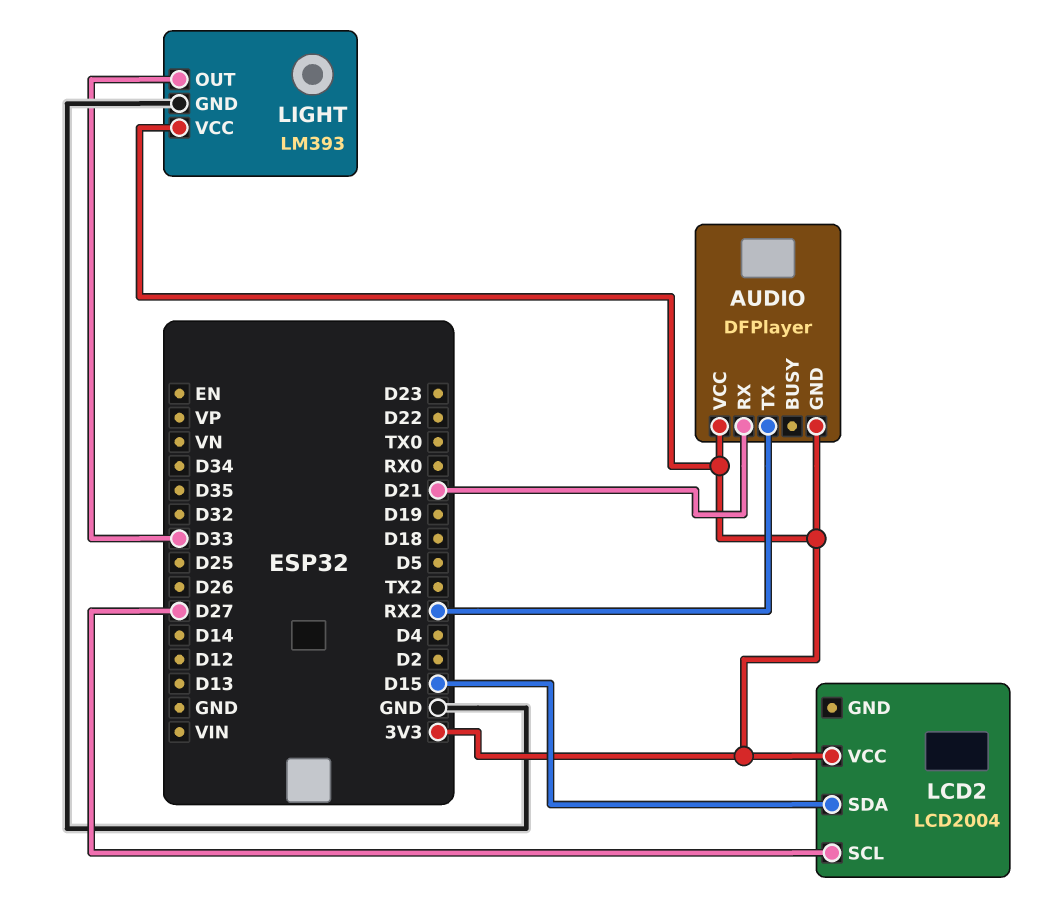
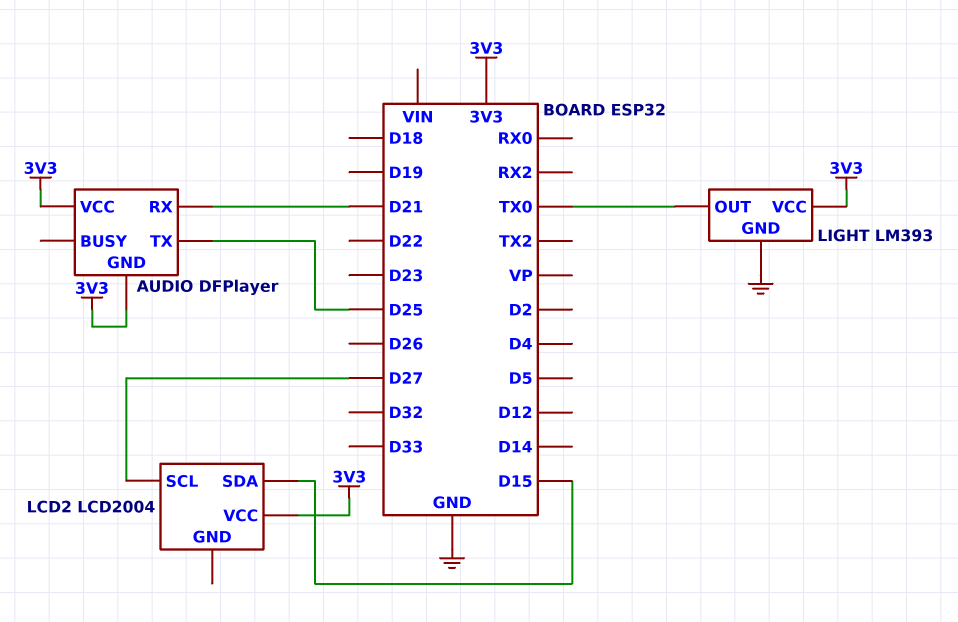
AUDIO pin TX: RX2 -> D25
LIGHT pin OUT: D33 -> TX0

